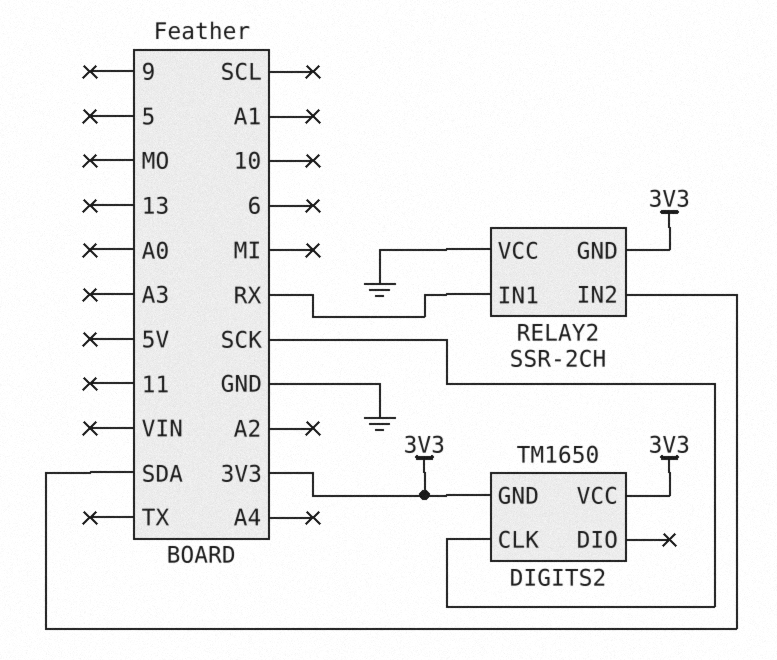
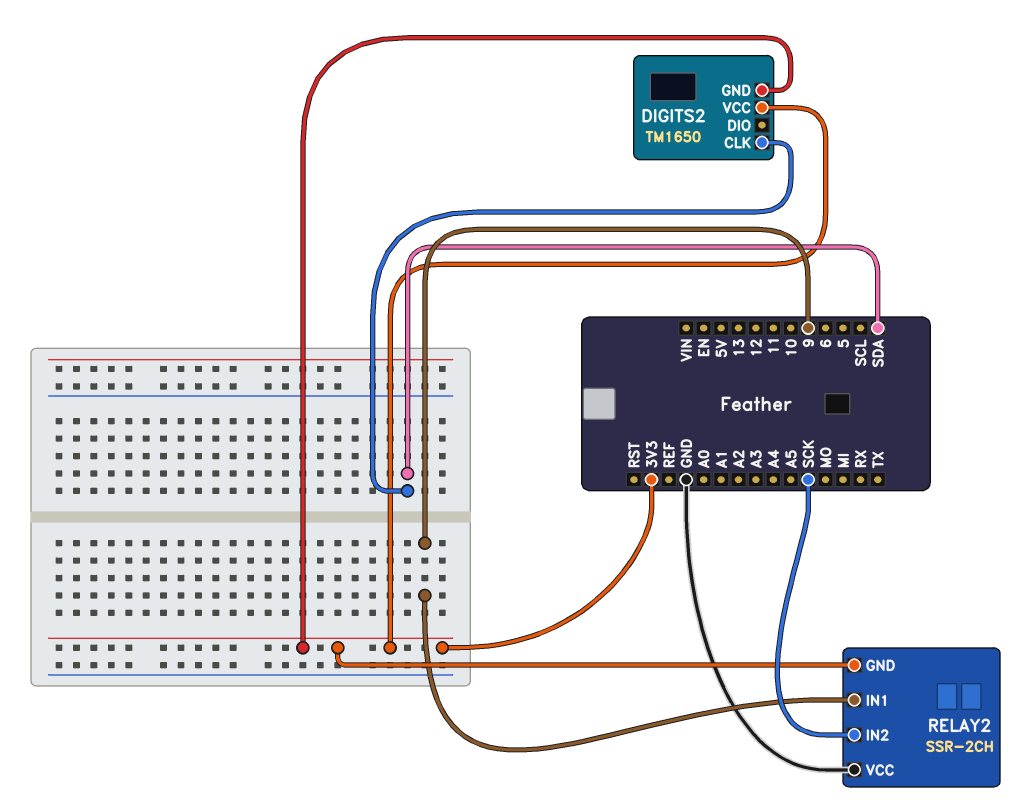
DIGITS2 pin CLK: SCK -> SDA
RELAY2 pin IN1: RX -> 9
RELAY2 pin IN2: SDA -> SCK

